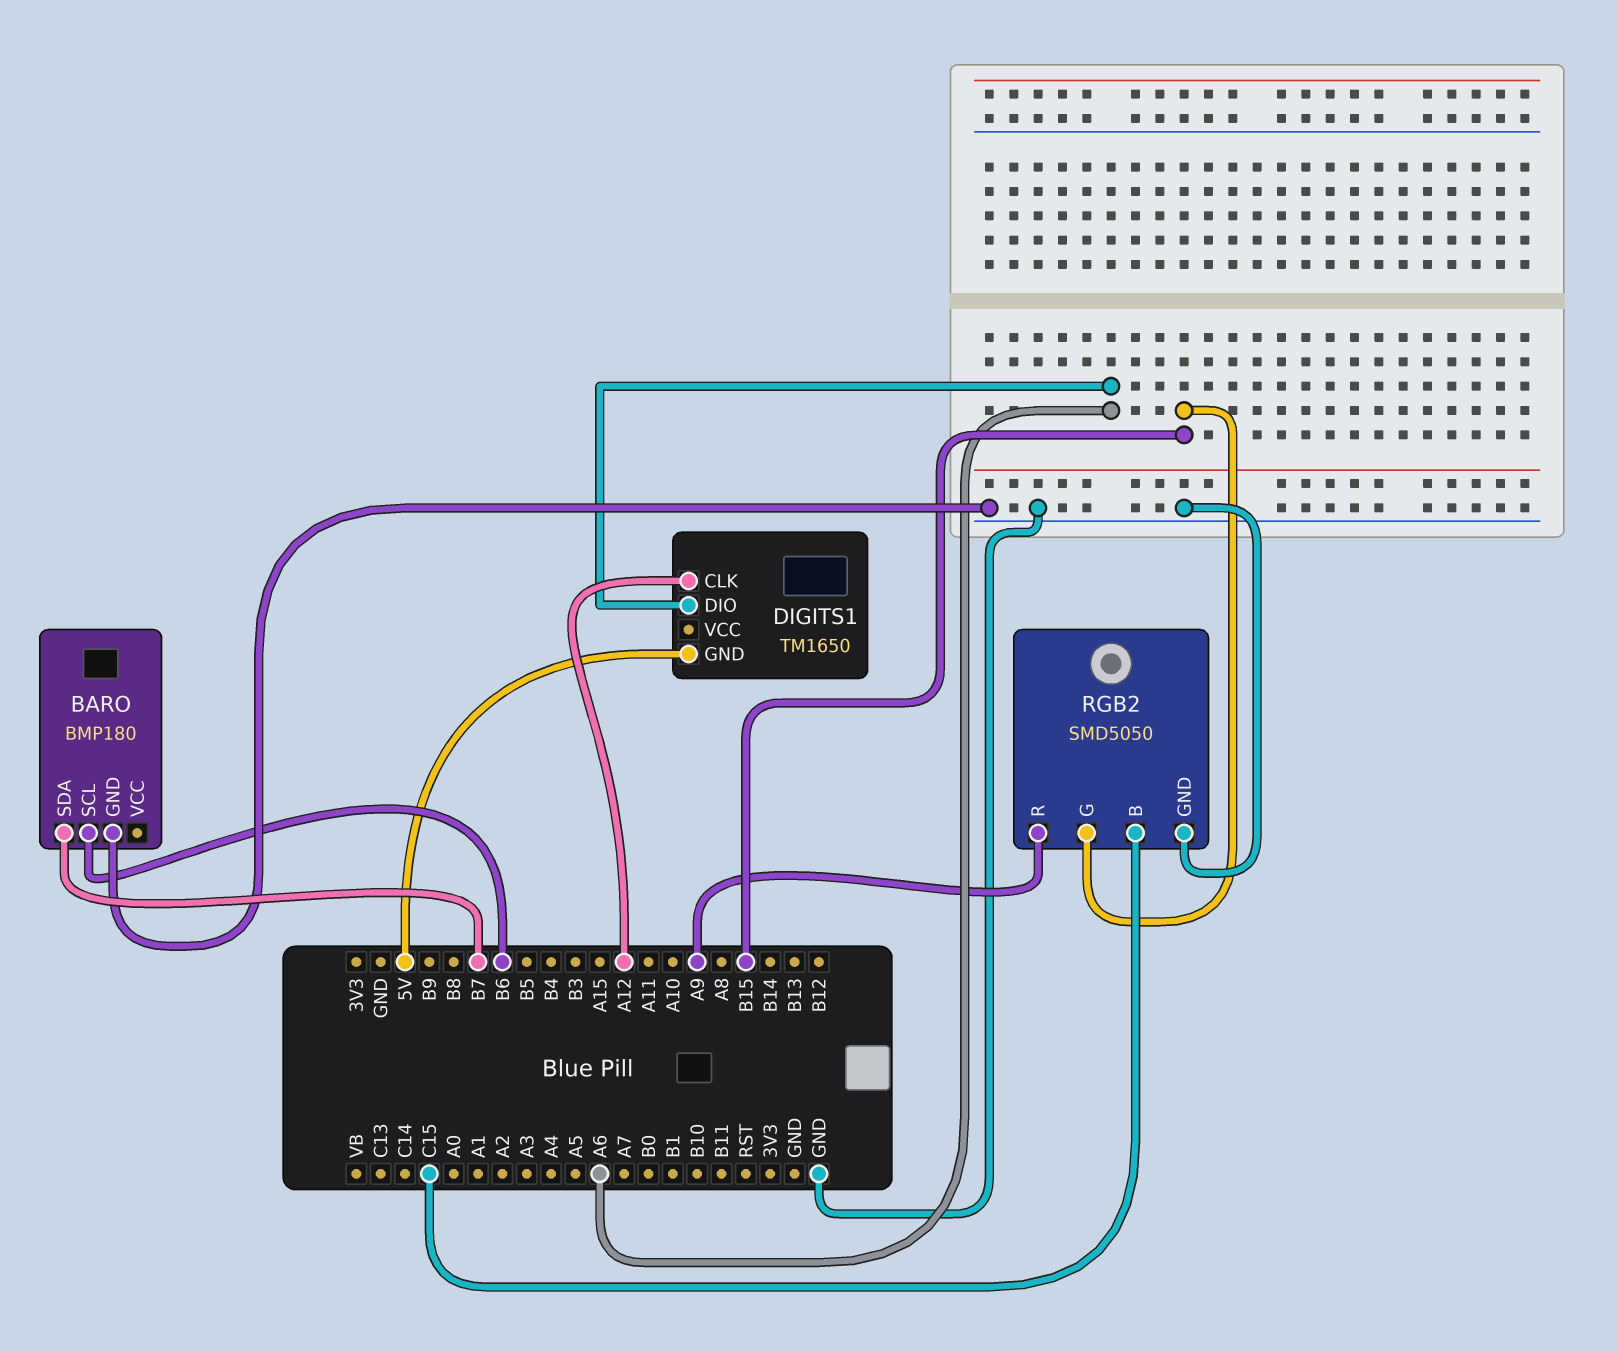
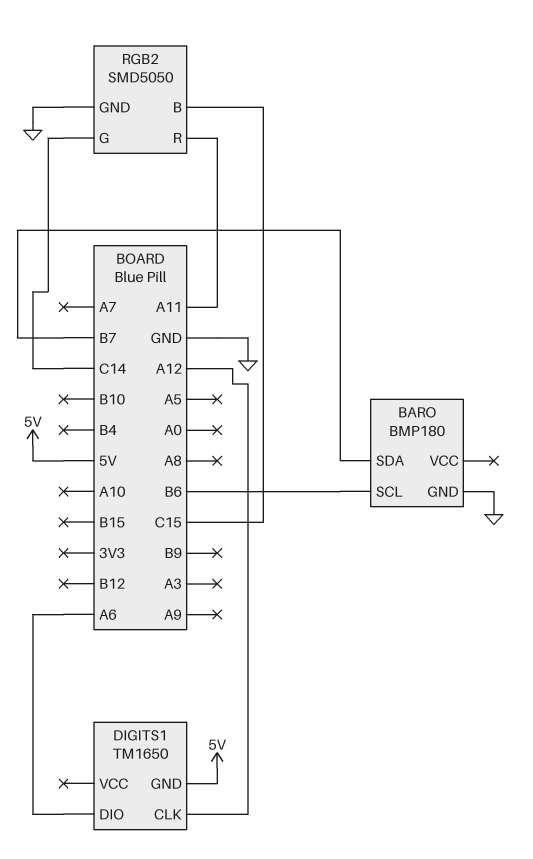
RGB2 pin G: B15 -> C14
RGB2 pin R: A9 -> A11

